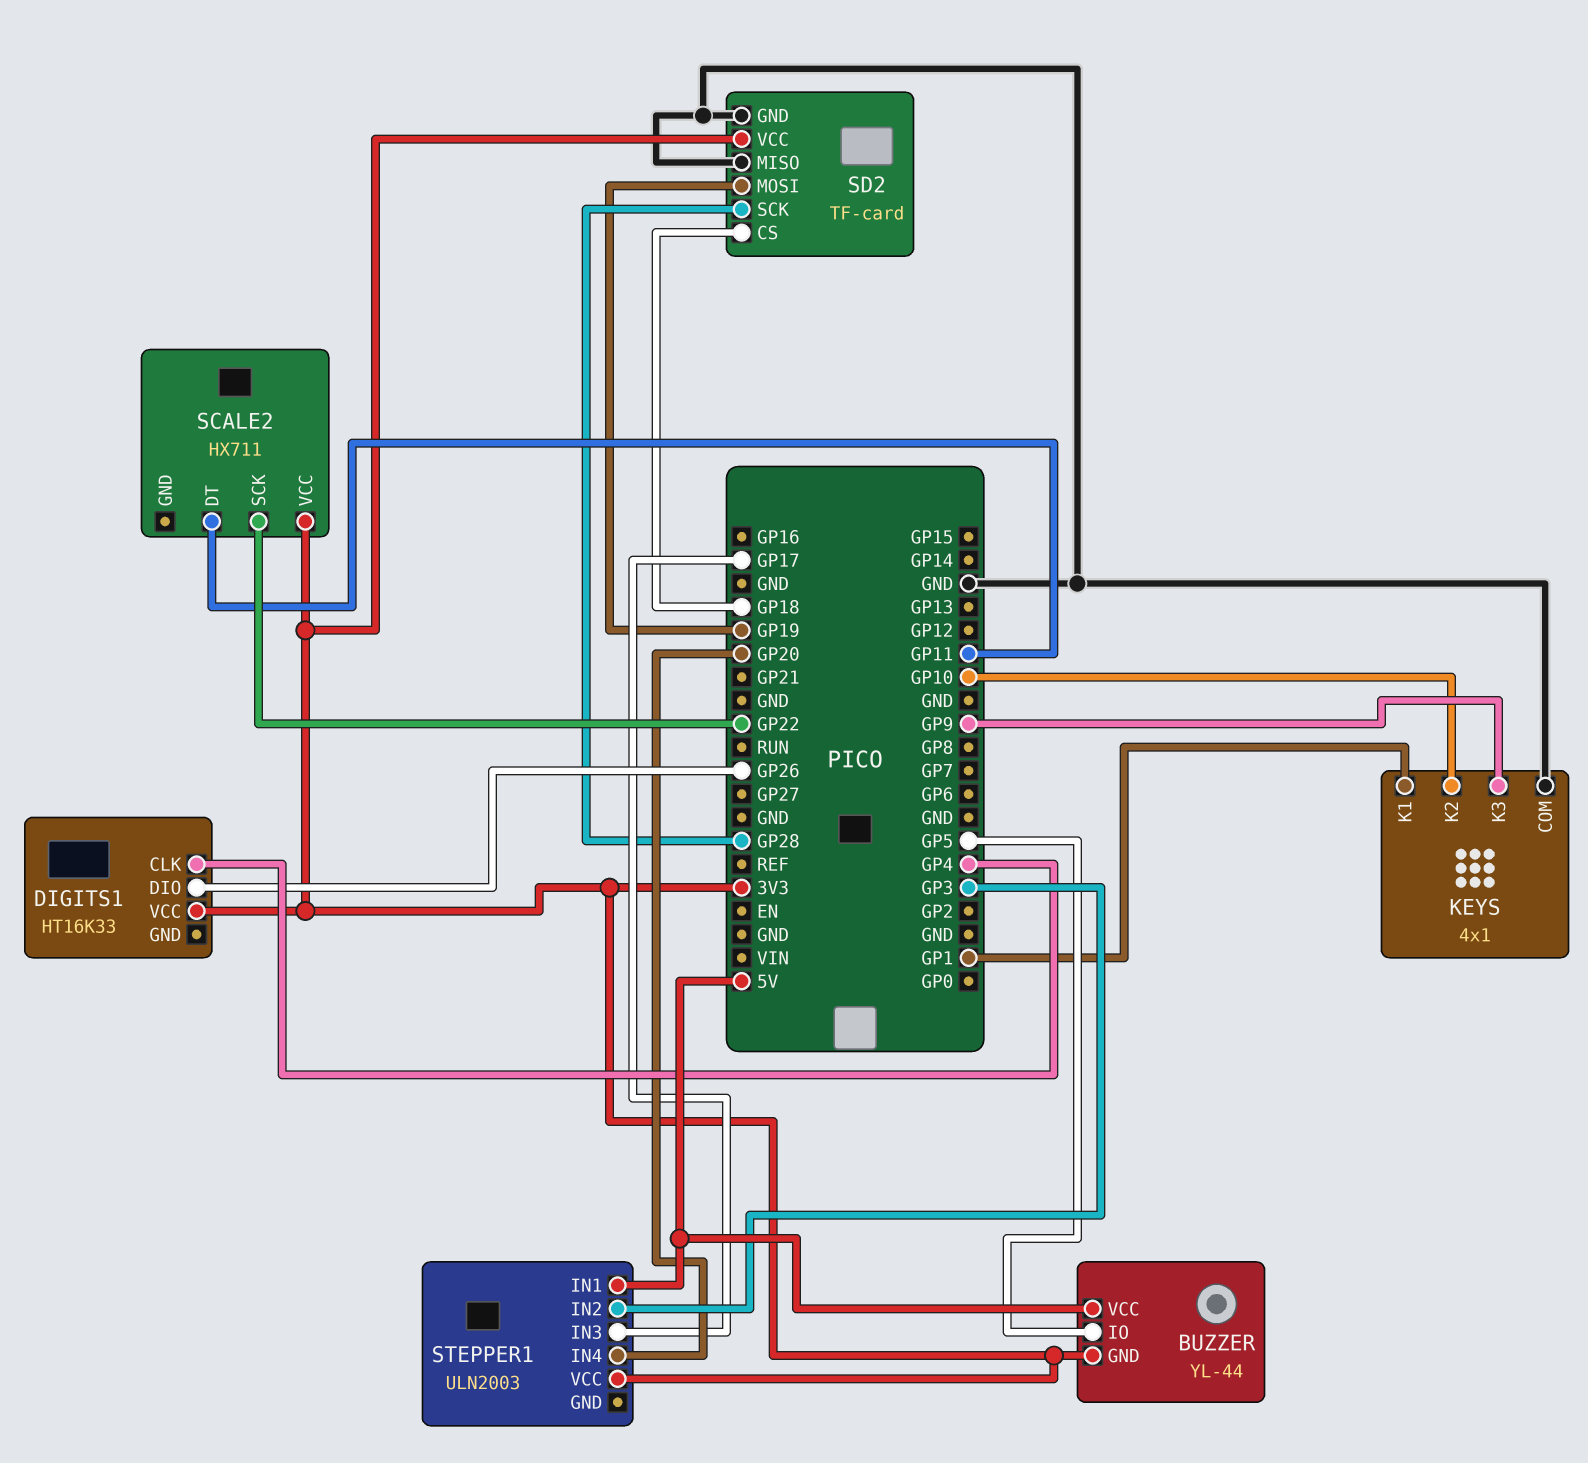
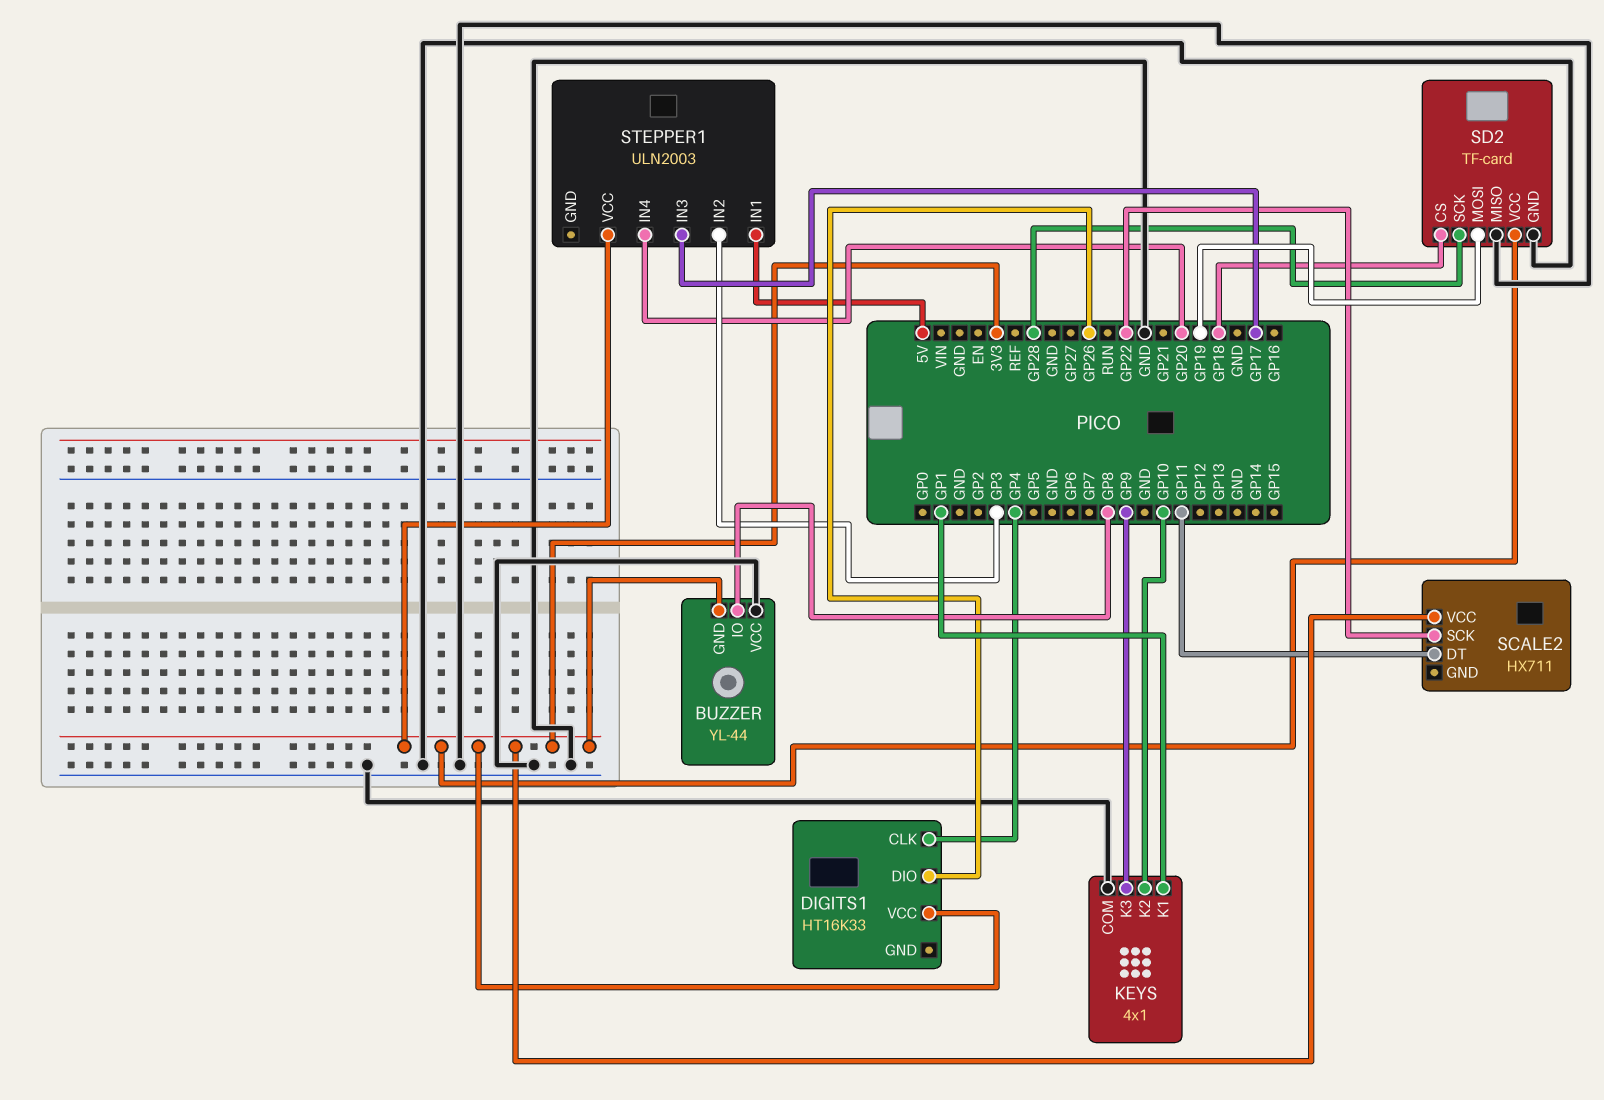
BUZZER pin IO: GP5 -> GP8
BUZZER pin VCC: 5V -> GND

